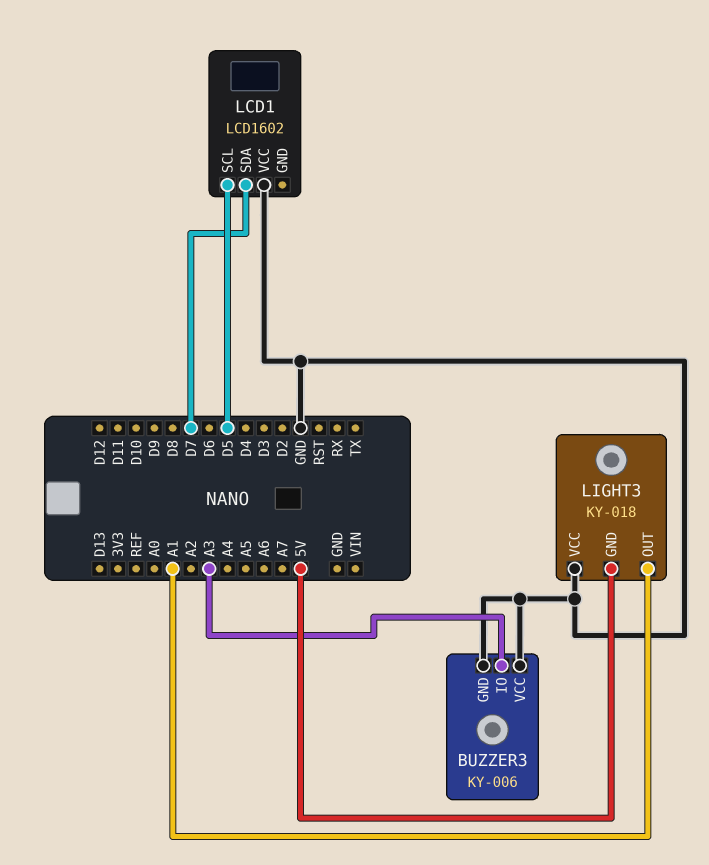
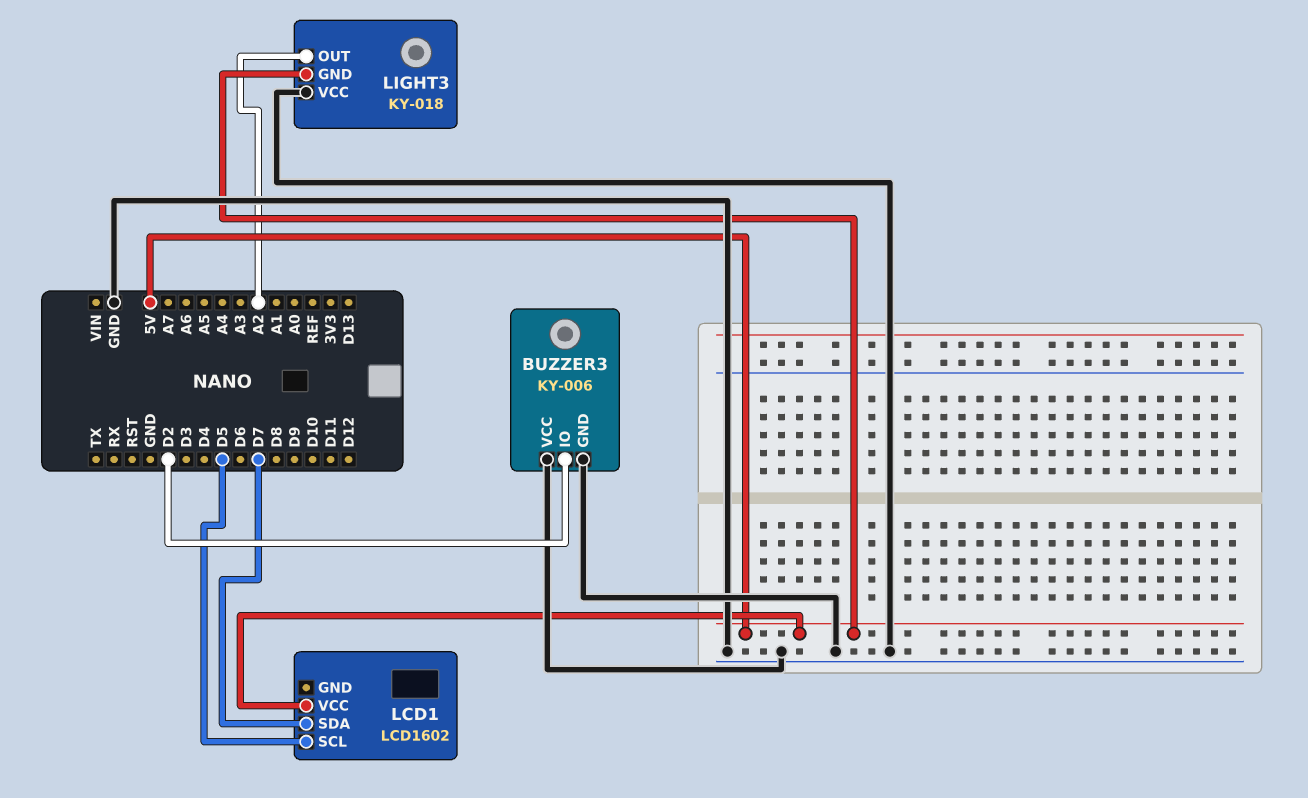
BUZZER3 pin IO: A3 -> D2
LCD1 pin VCC: GND -> 5V
LIGHT3 pin OUT: A1 -> A2

